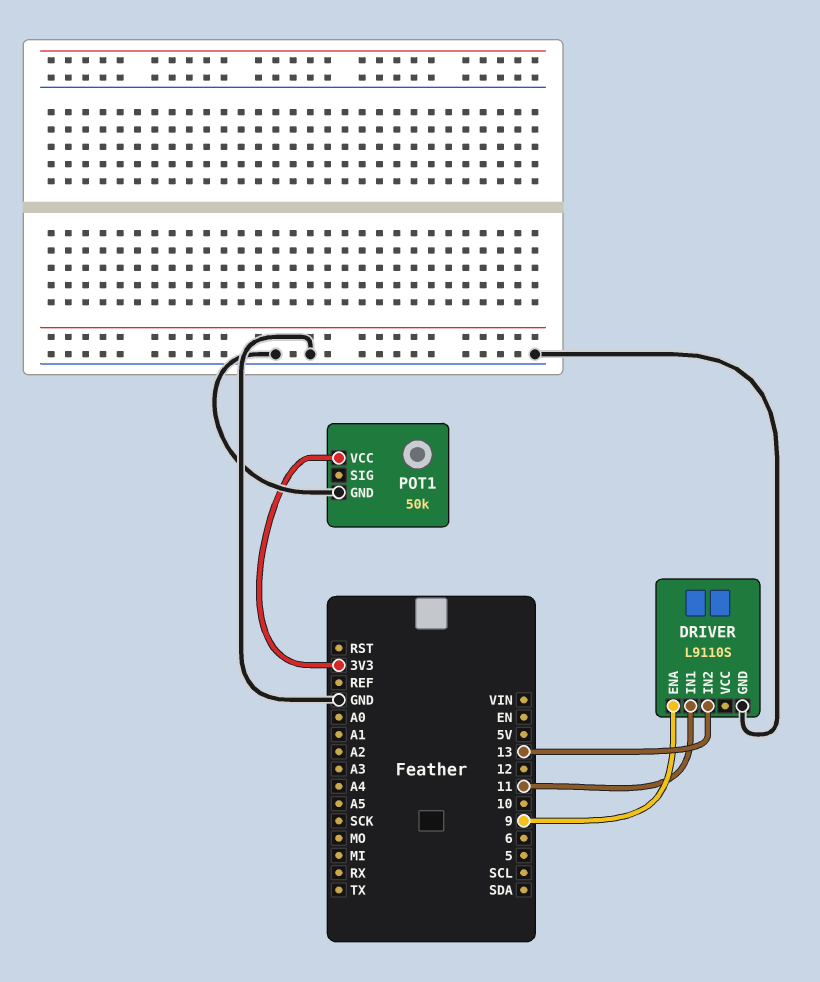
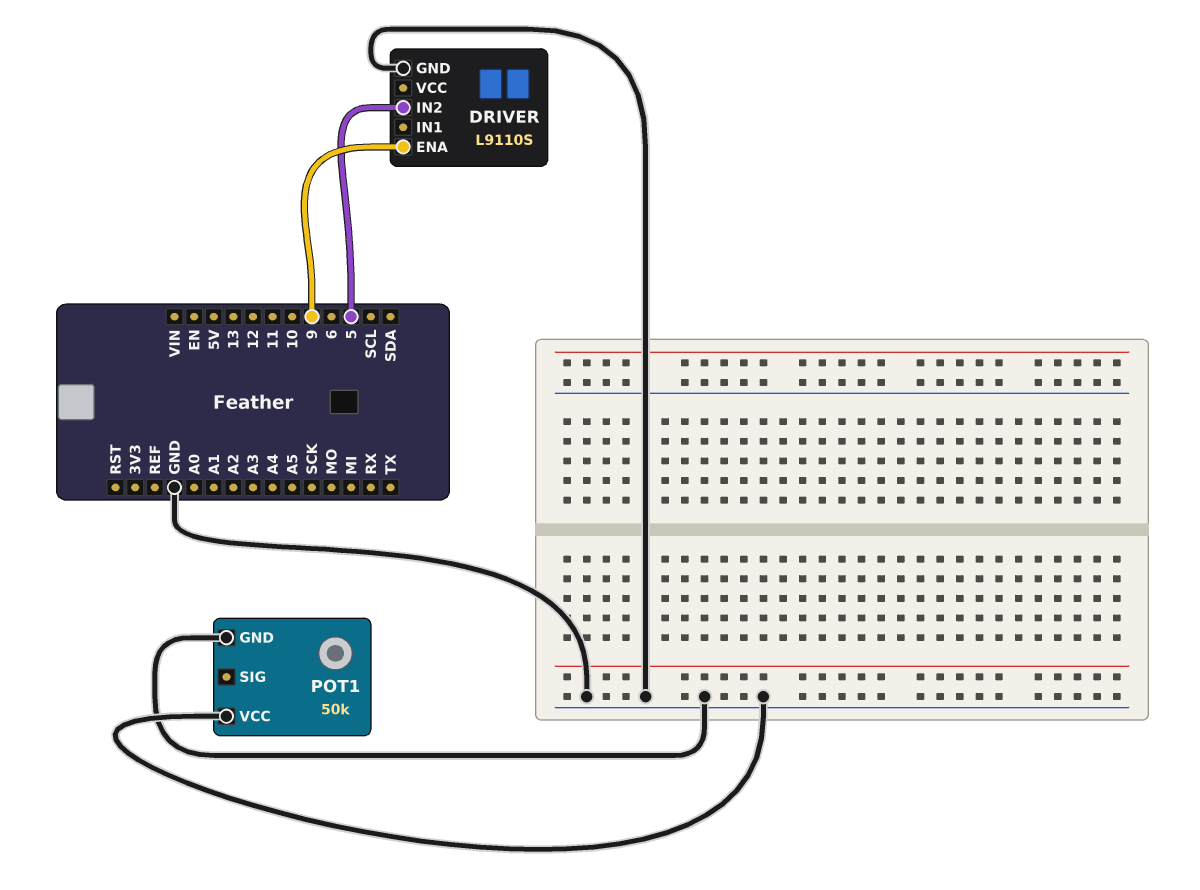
DRIVER pin IN1: 11 -> none
DRIVER pin IN2: 13 -> 5
POT1 pin VCC: 3V3 -> GND

